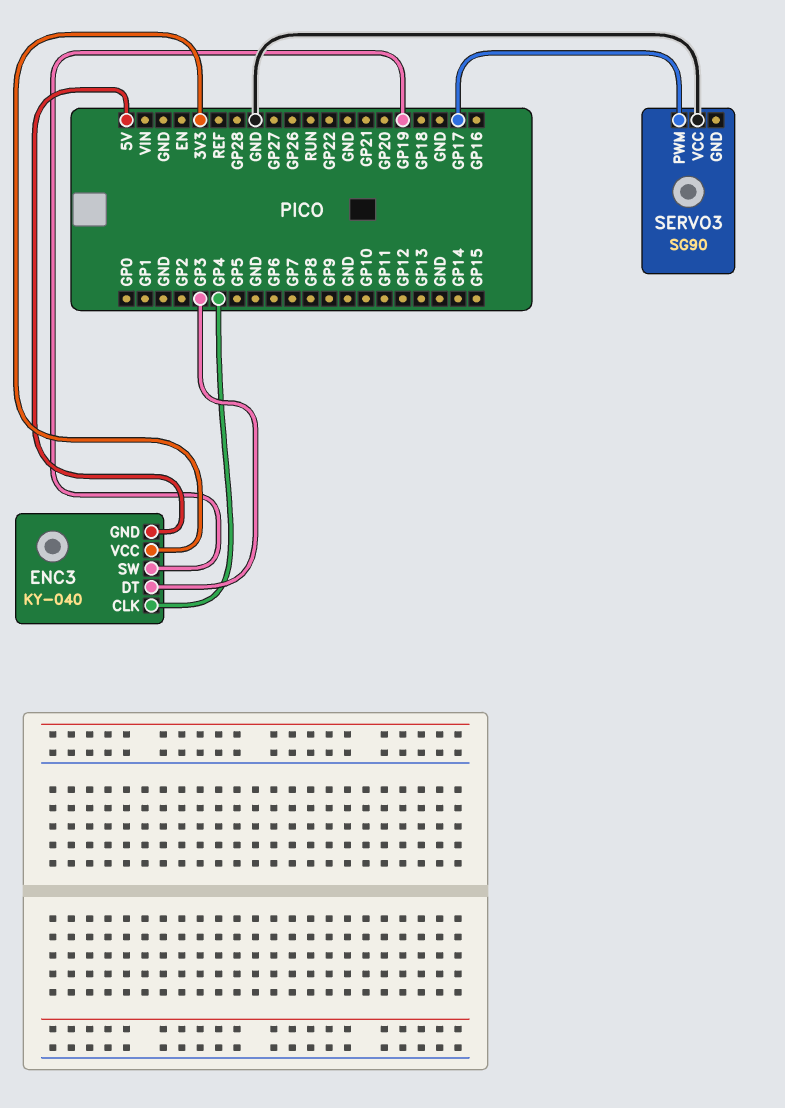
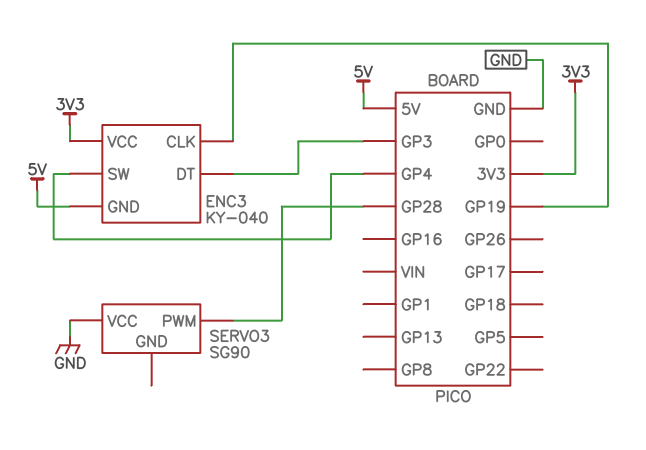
ENC3 pin CLK: GP4 -> GP19
ENC3 pin SW: GP19 -> GP4
SERVO3 pin PWM: GP17 -> GP28

